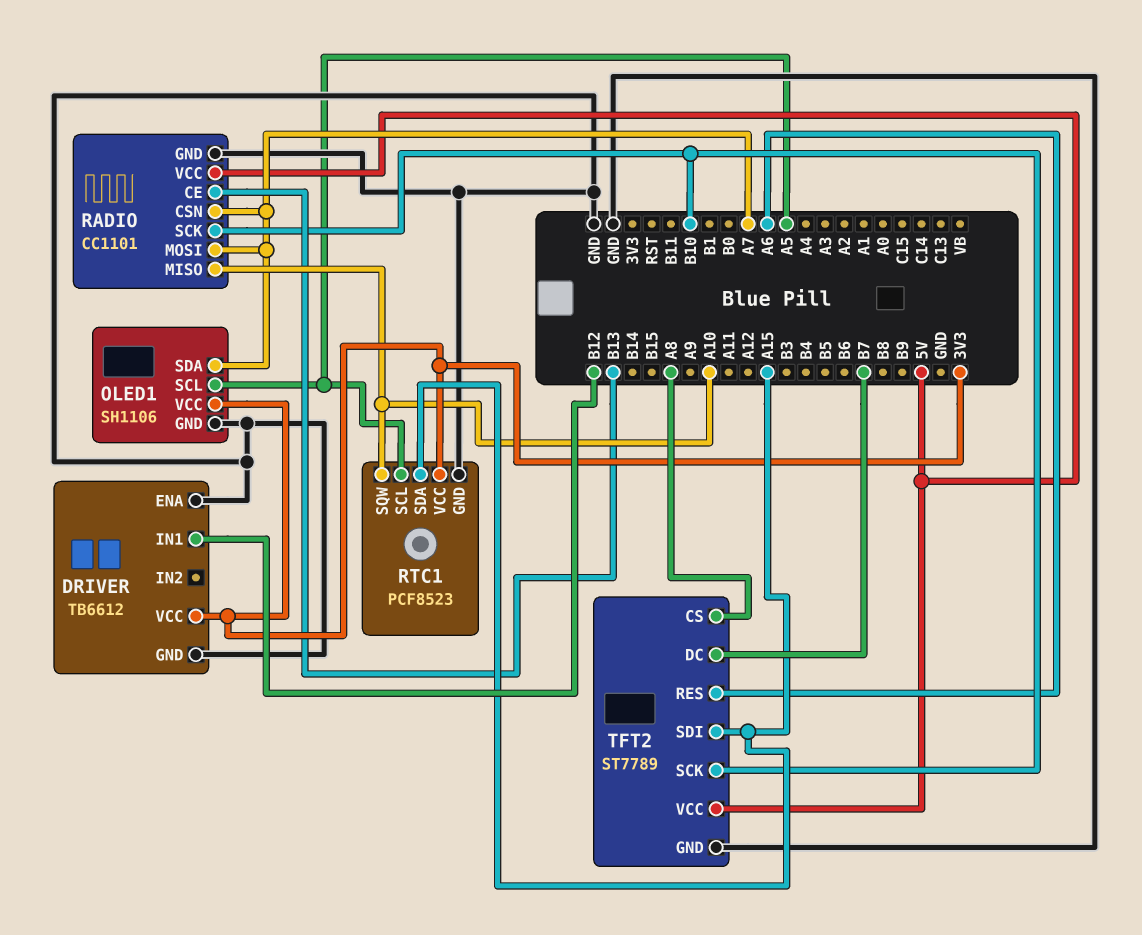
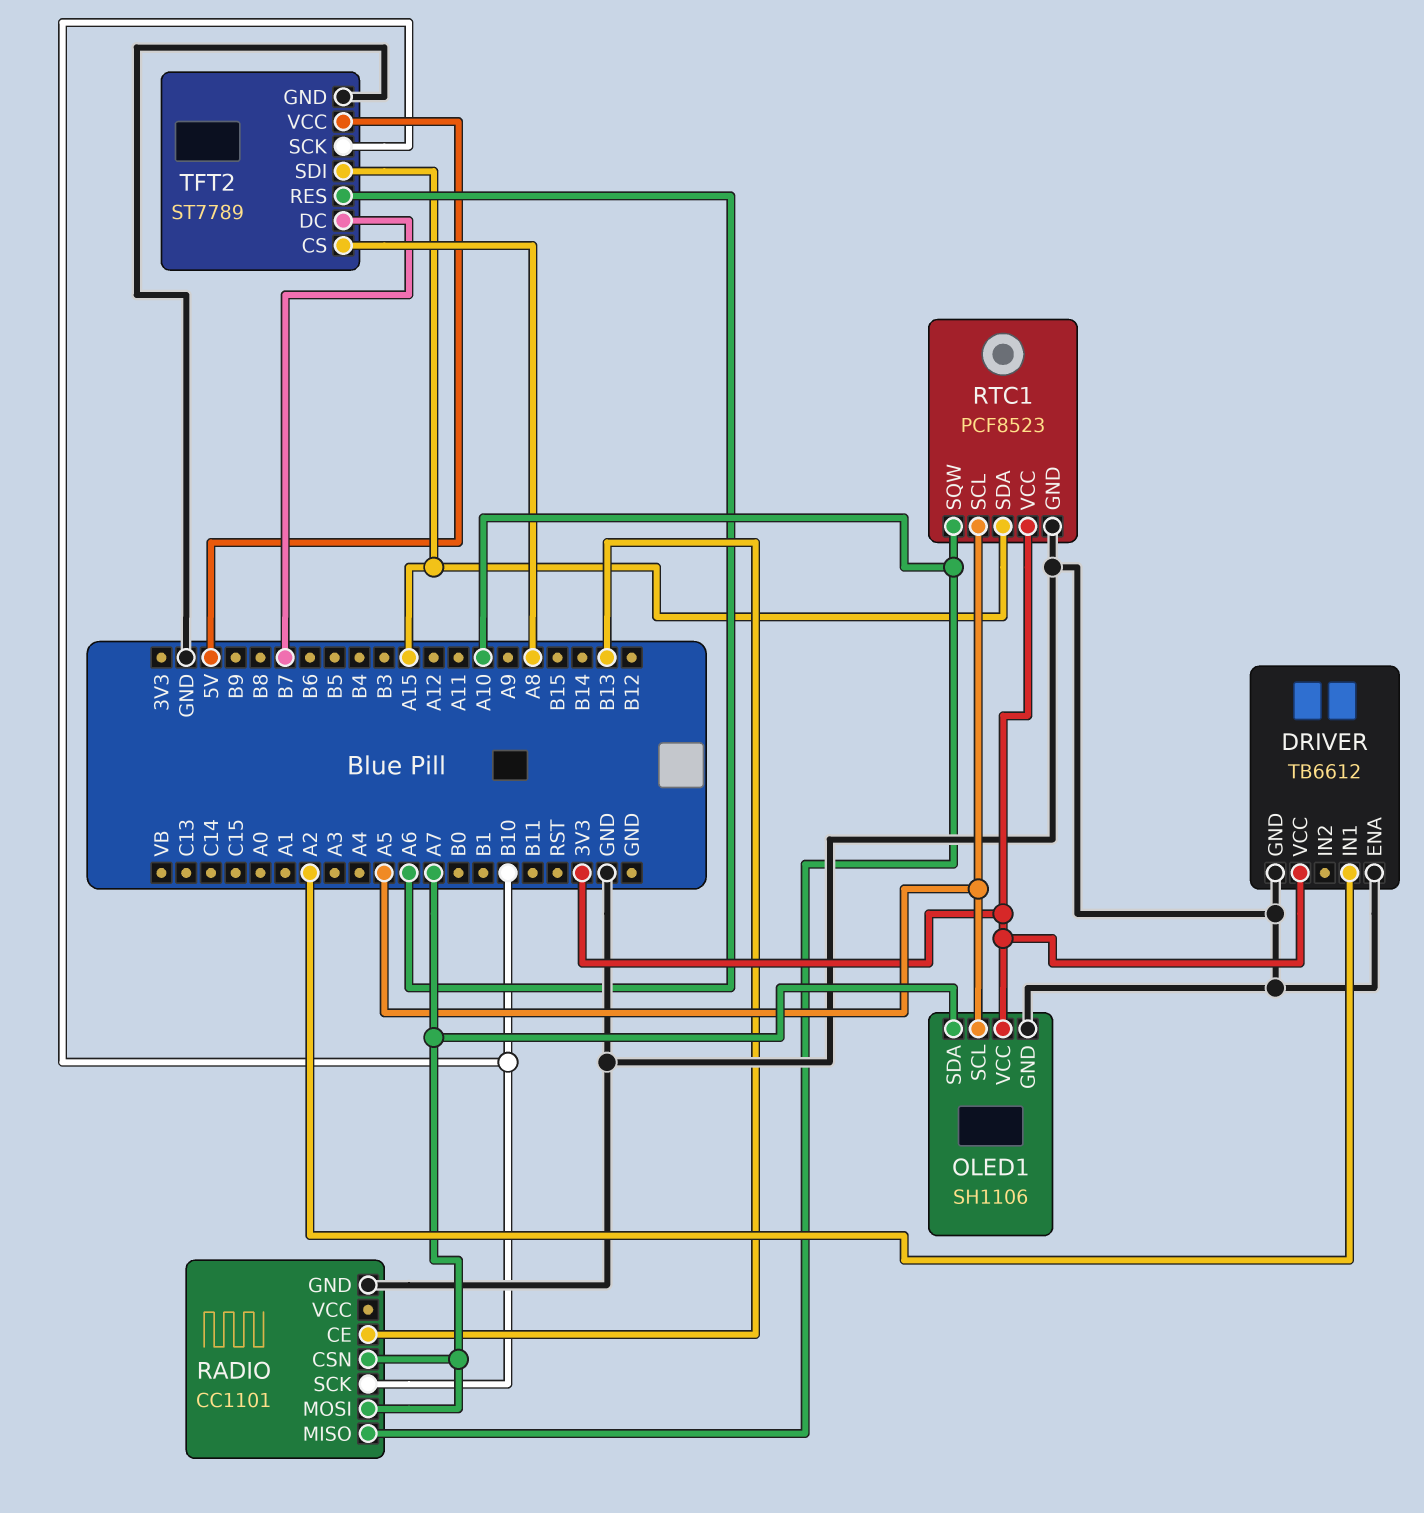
DRIVER pin IN1: B12 -> A2
RADIO pin VCC: 5V -> none

